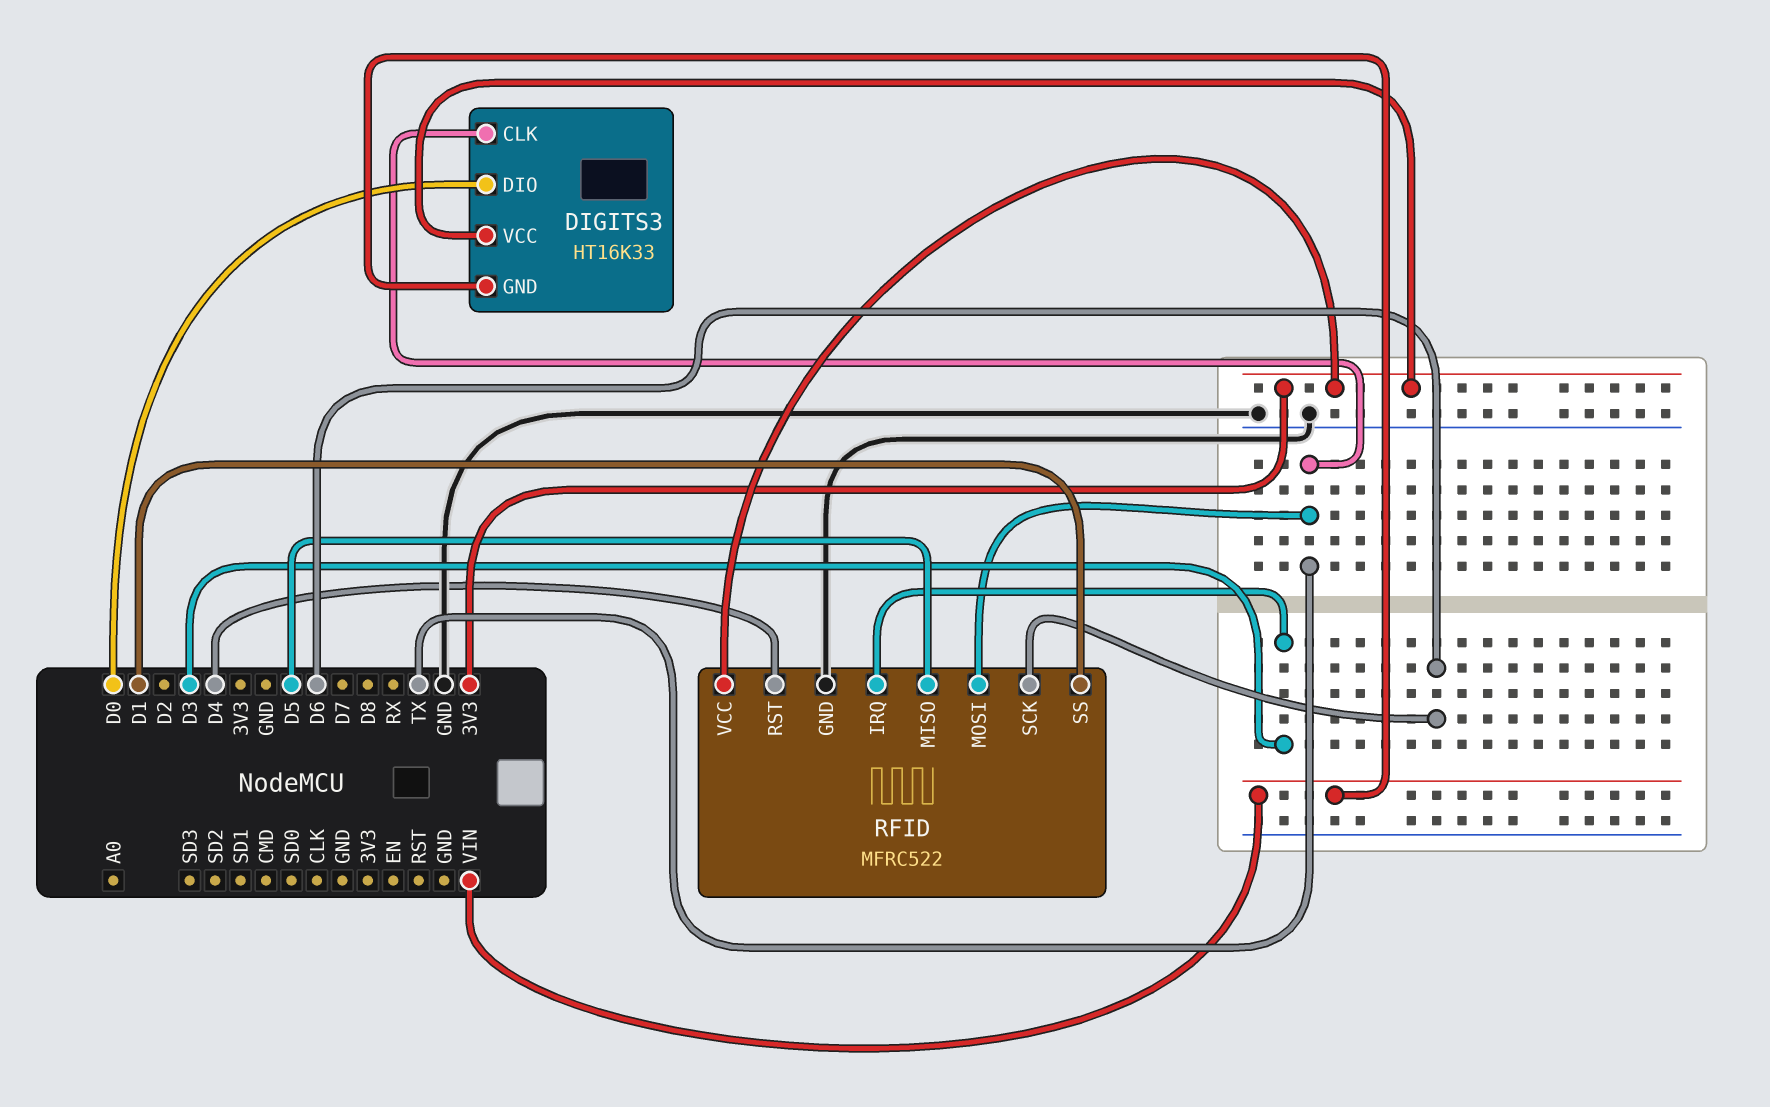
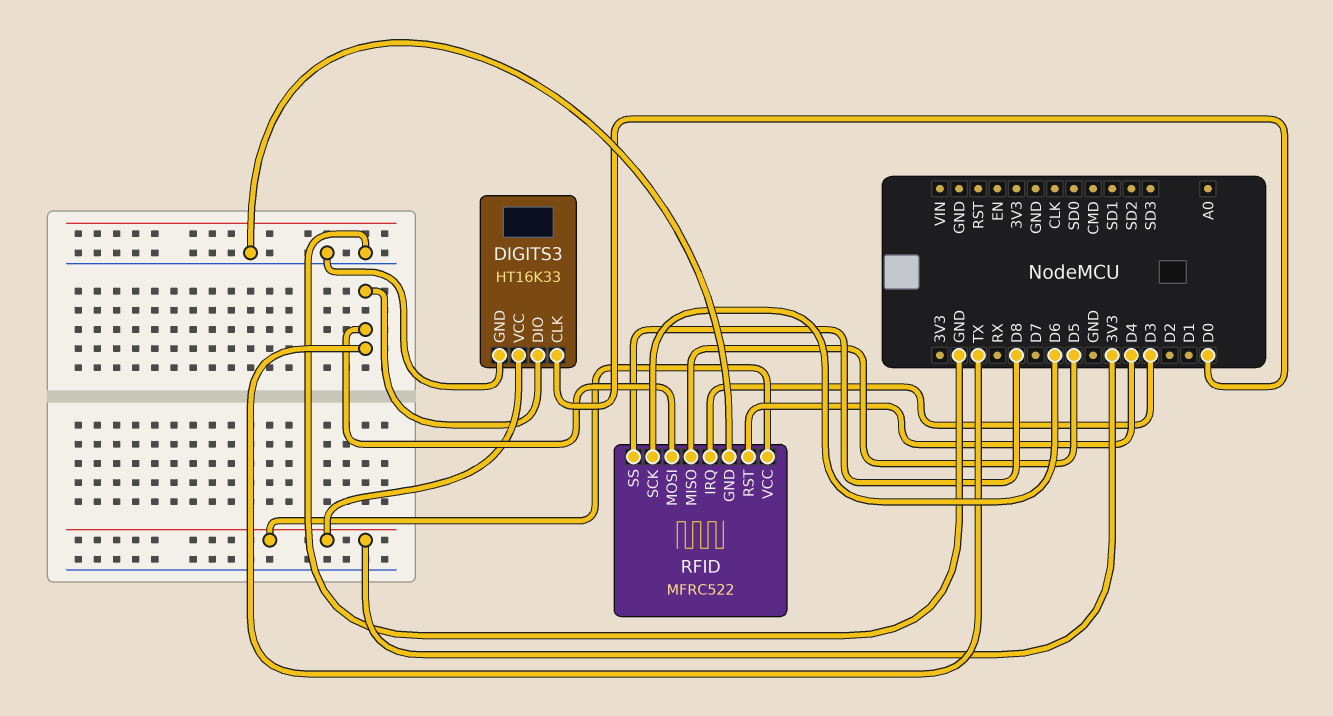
DIGITS3 pin CLK: TX -> D0
DIGITS3 pin DIO: D0 -> TX
DIGITS3 pin GND: VIN -> GND
RFID pin SS: D1 -> D8

